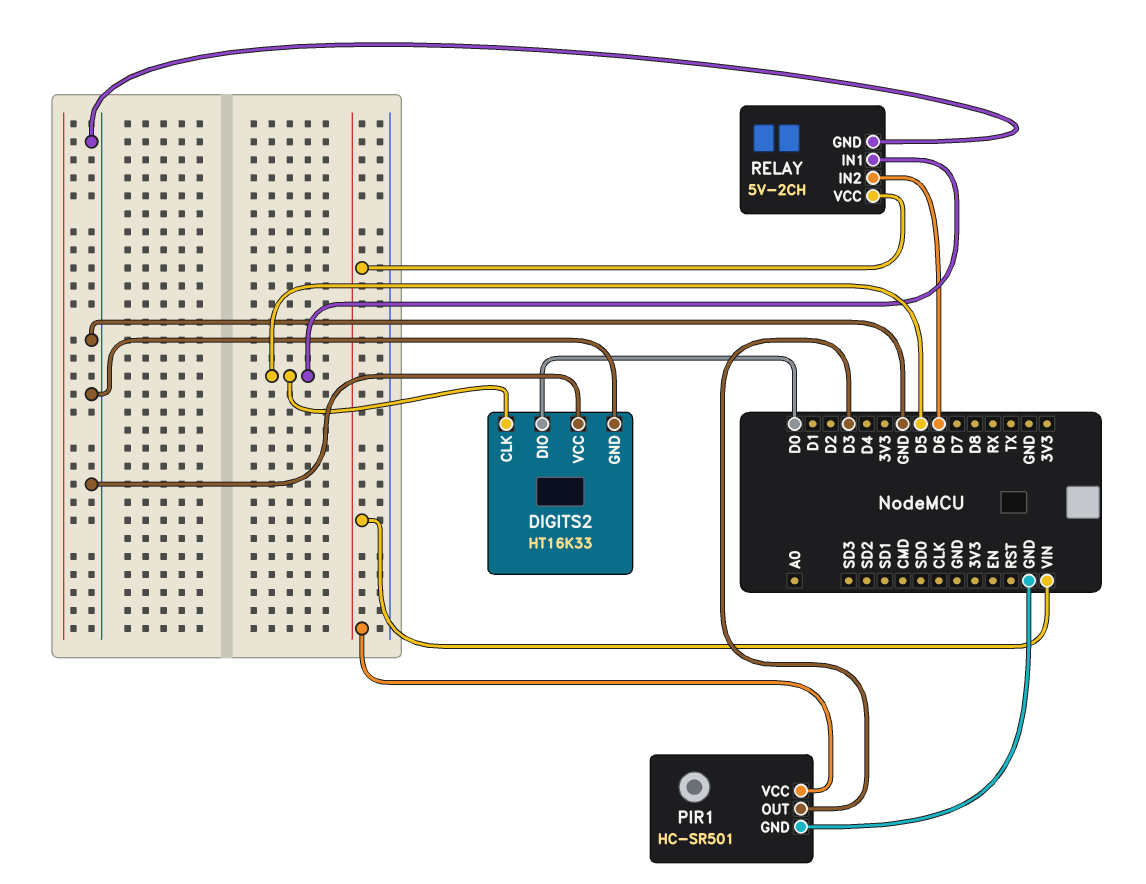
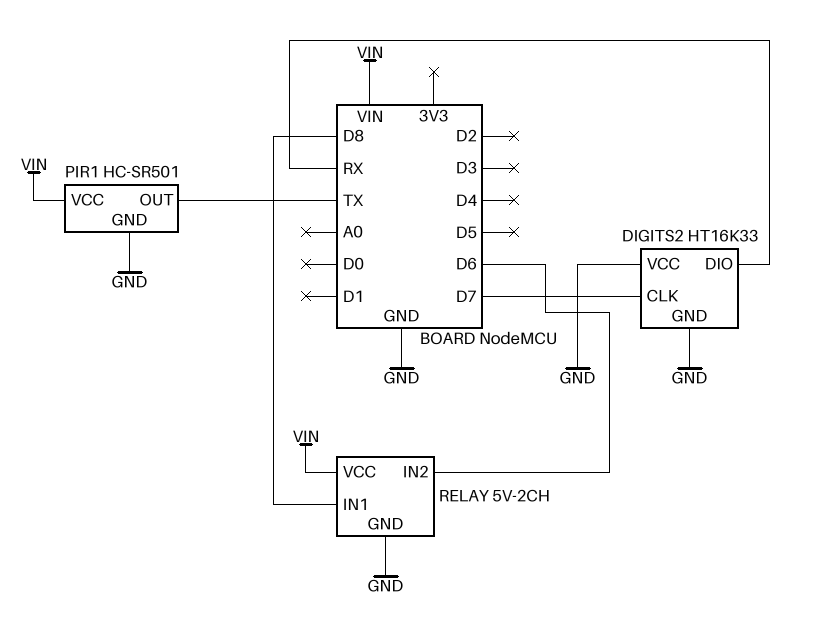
DIGITS2 pin CLK: D5 -> D7
DIGITS2 pin DIO: D0 -> RX
PIR1 pin OUT: D3 -> TX
RELAY pin IN1: D5 -> D8

